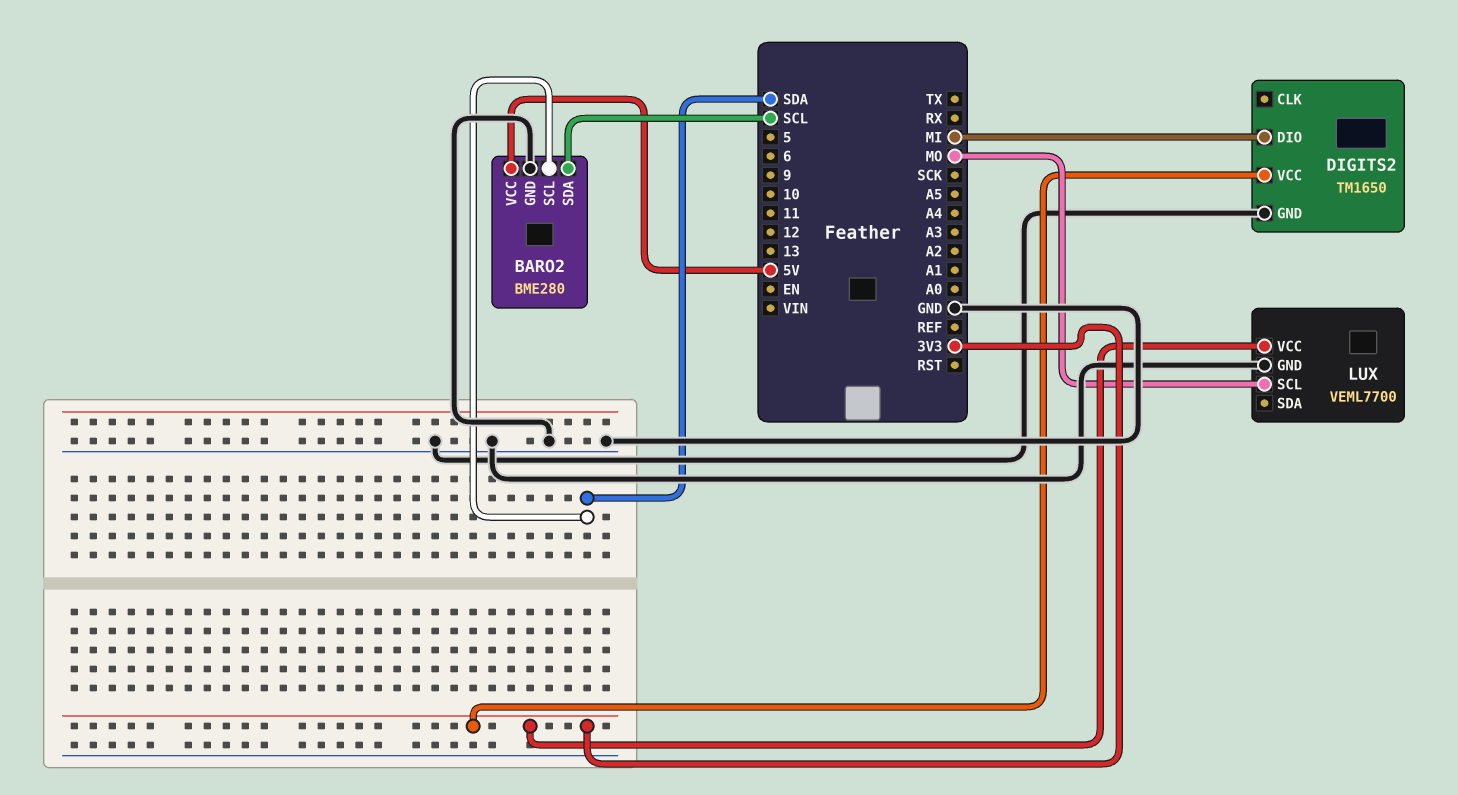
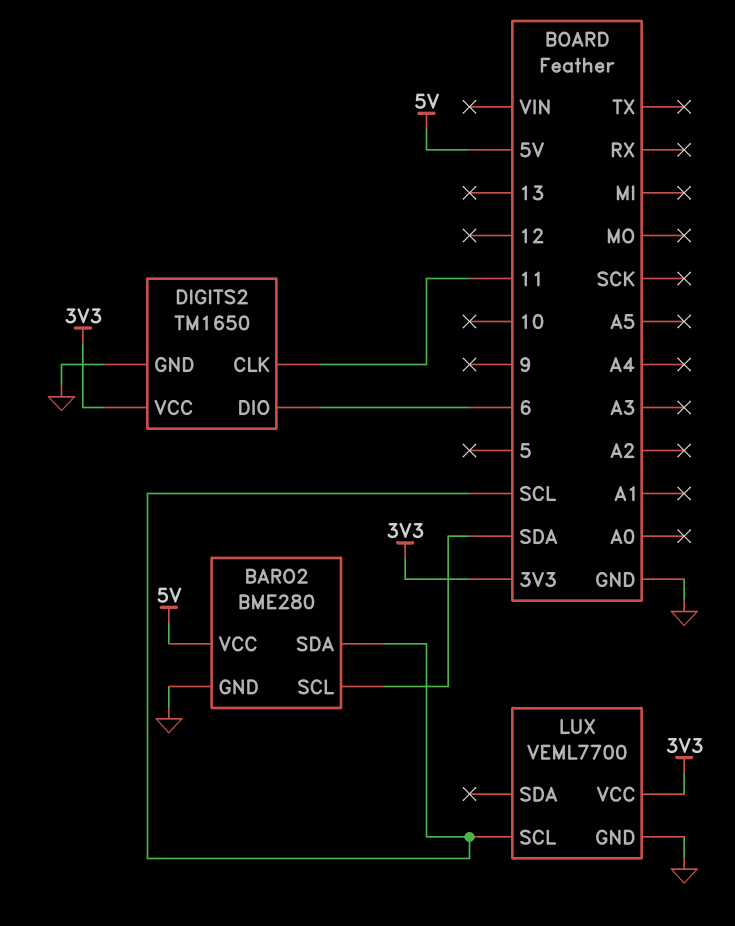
DIGITS2 pin CLK: none -> 11
DIGITS2 pin DIO: MI -> 6
LUX pin SCL: MO -> SCL

